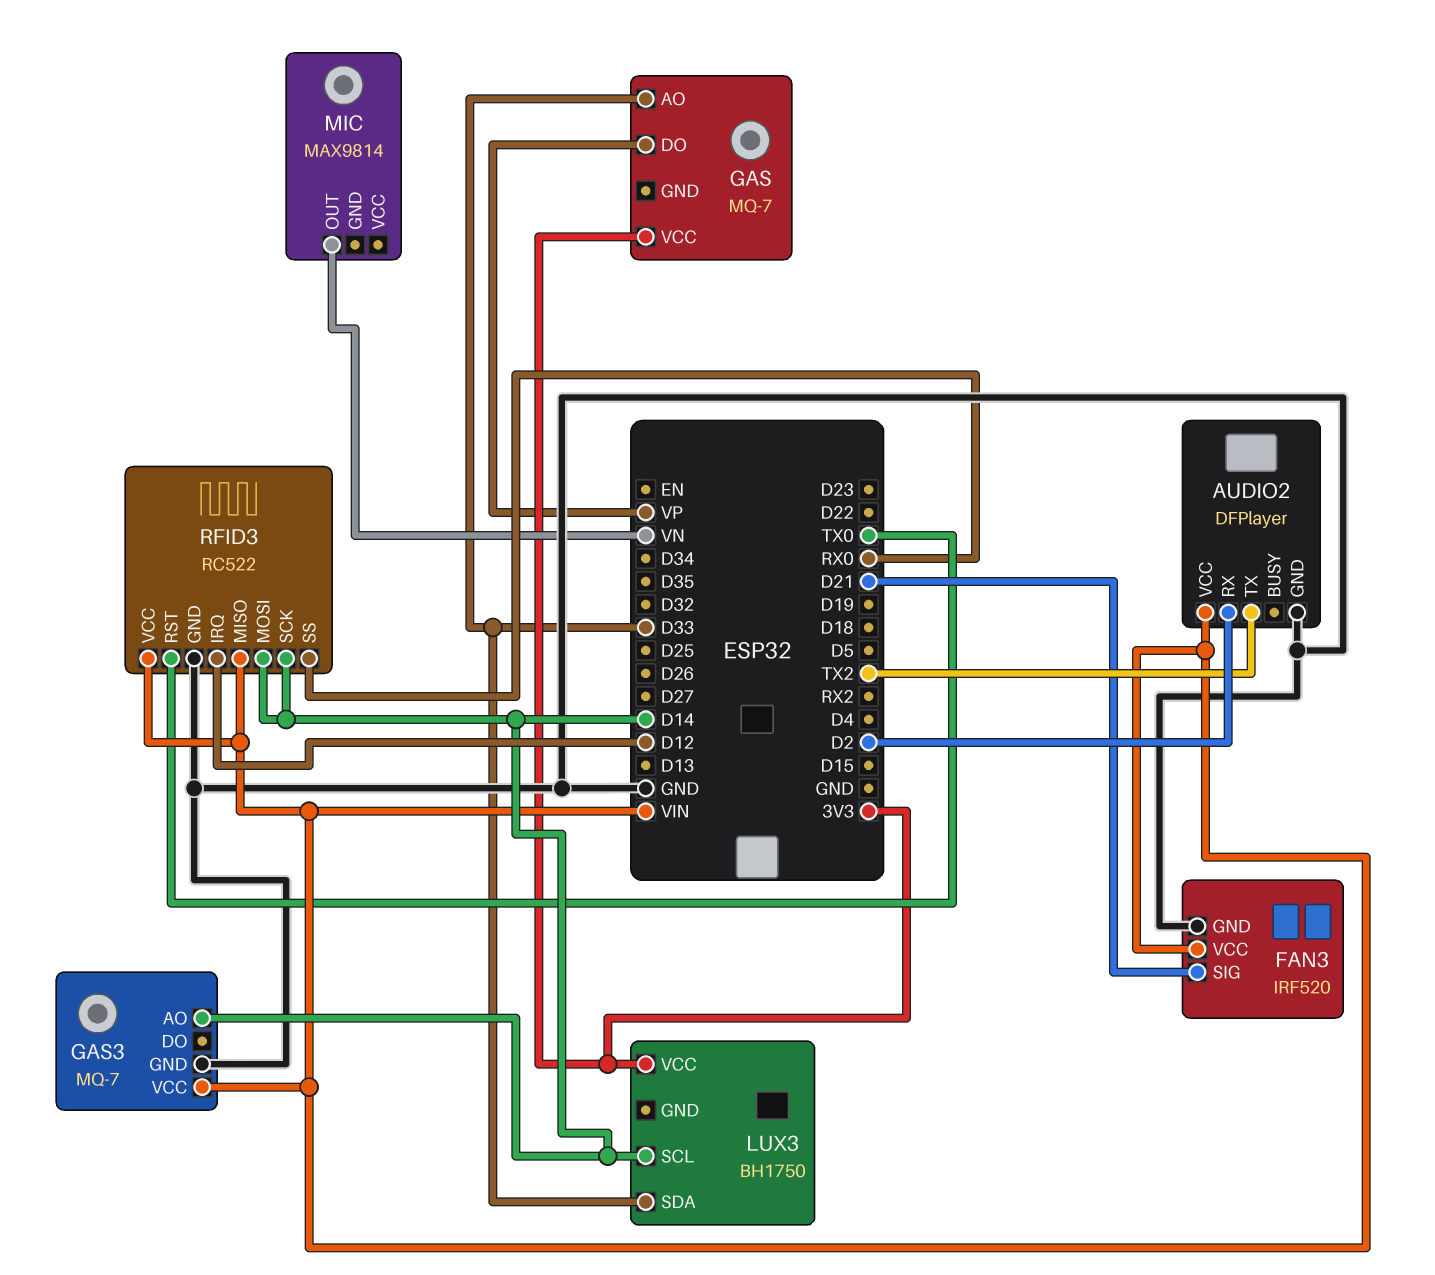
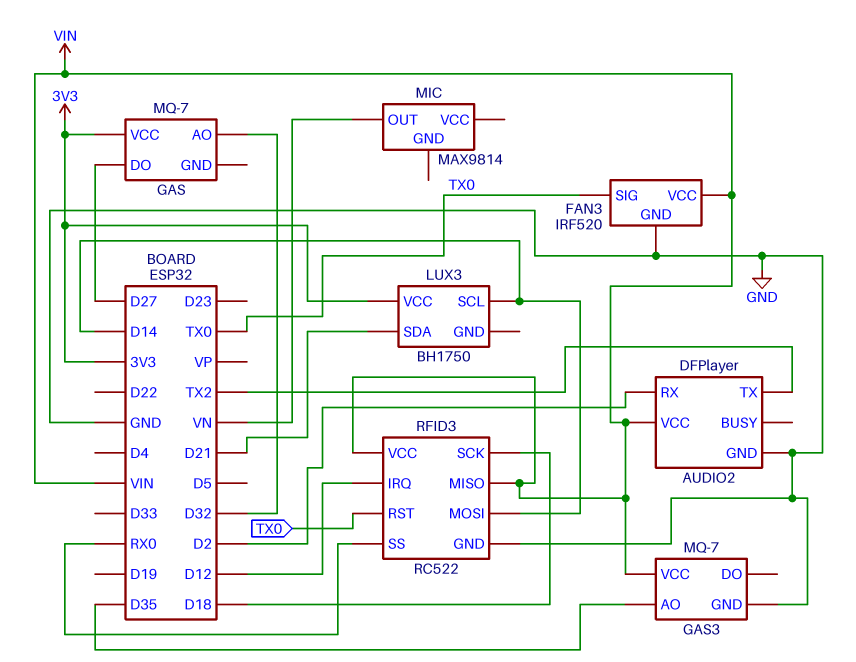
FAN3 pin SIG: D21 -> TX0
GAS pin AO: D33 -> D32
GAS pin DO: VP -> D27
GAS3 pin AO: D14 -> D35
LUX3 pin SDA: D33 -> D21
RFID3 pin SCK: D14 -> D18

